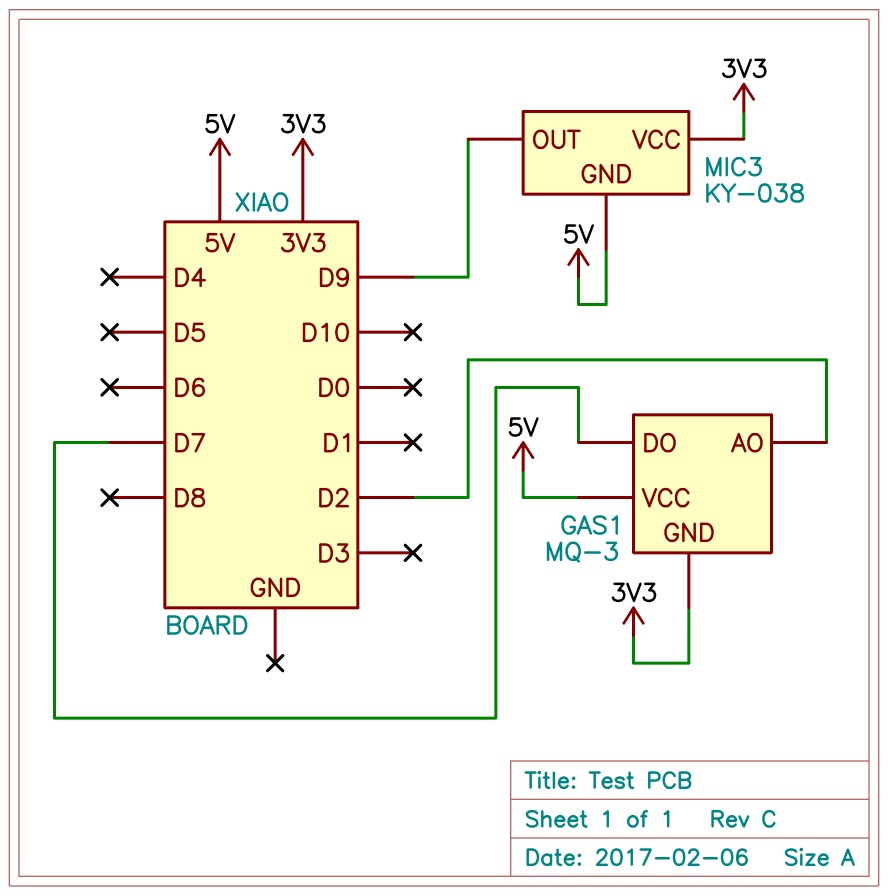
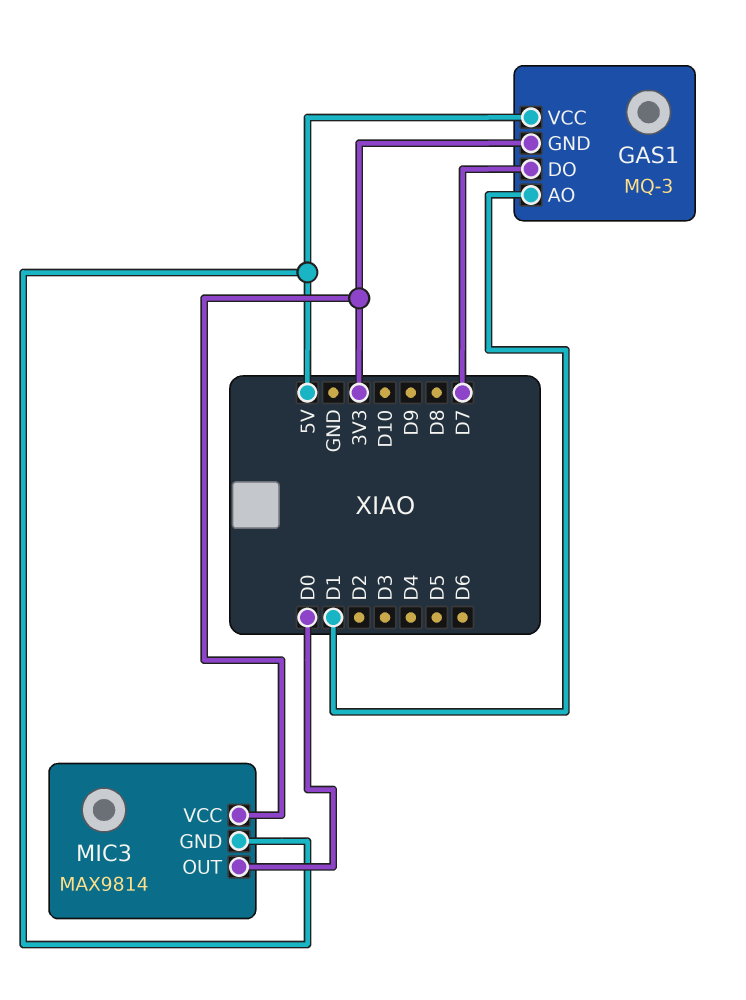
GAS1 pin AO: D2 -> D1
MIC3: KY-038 -> MAX9814
MIC3 pin OUT: D9 -> D0

